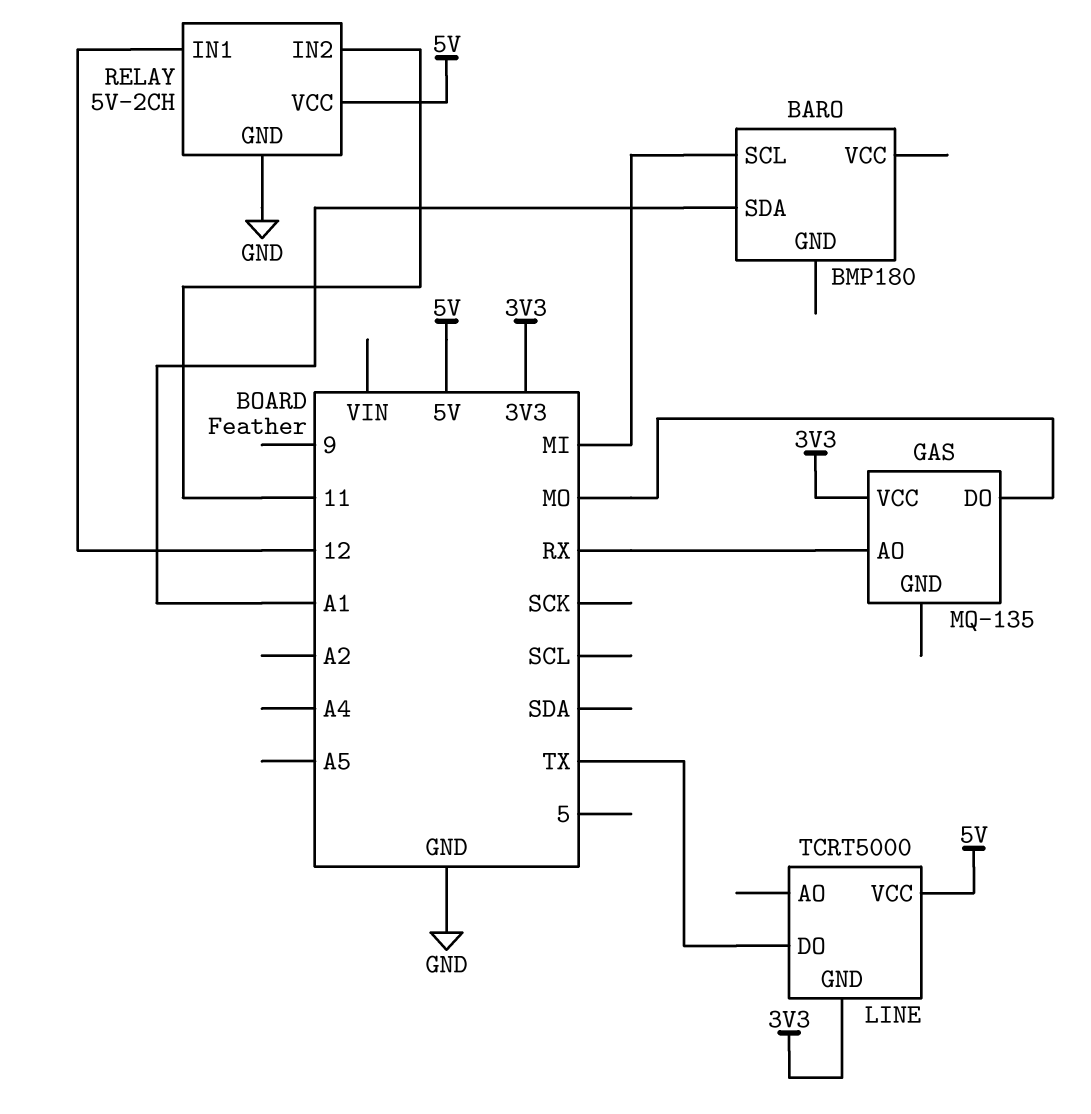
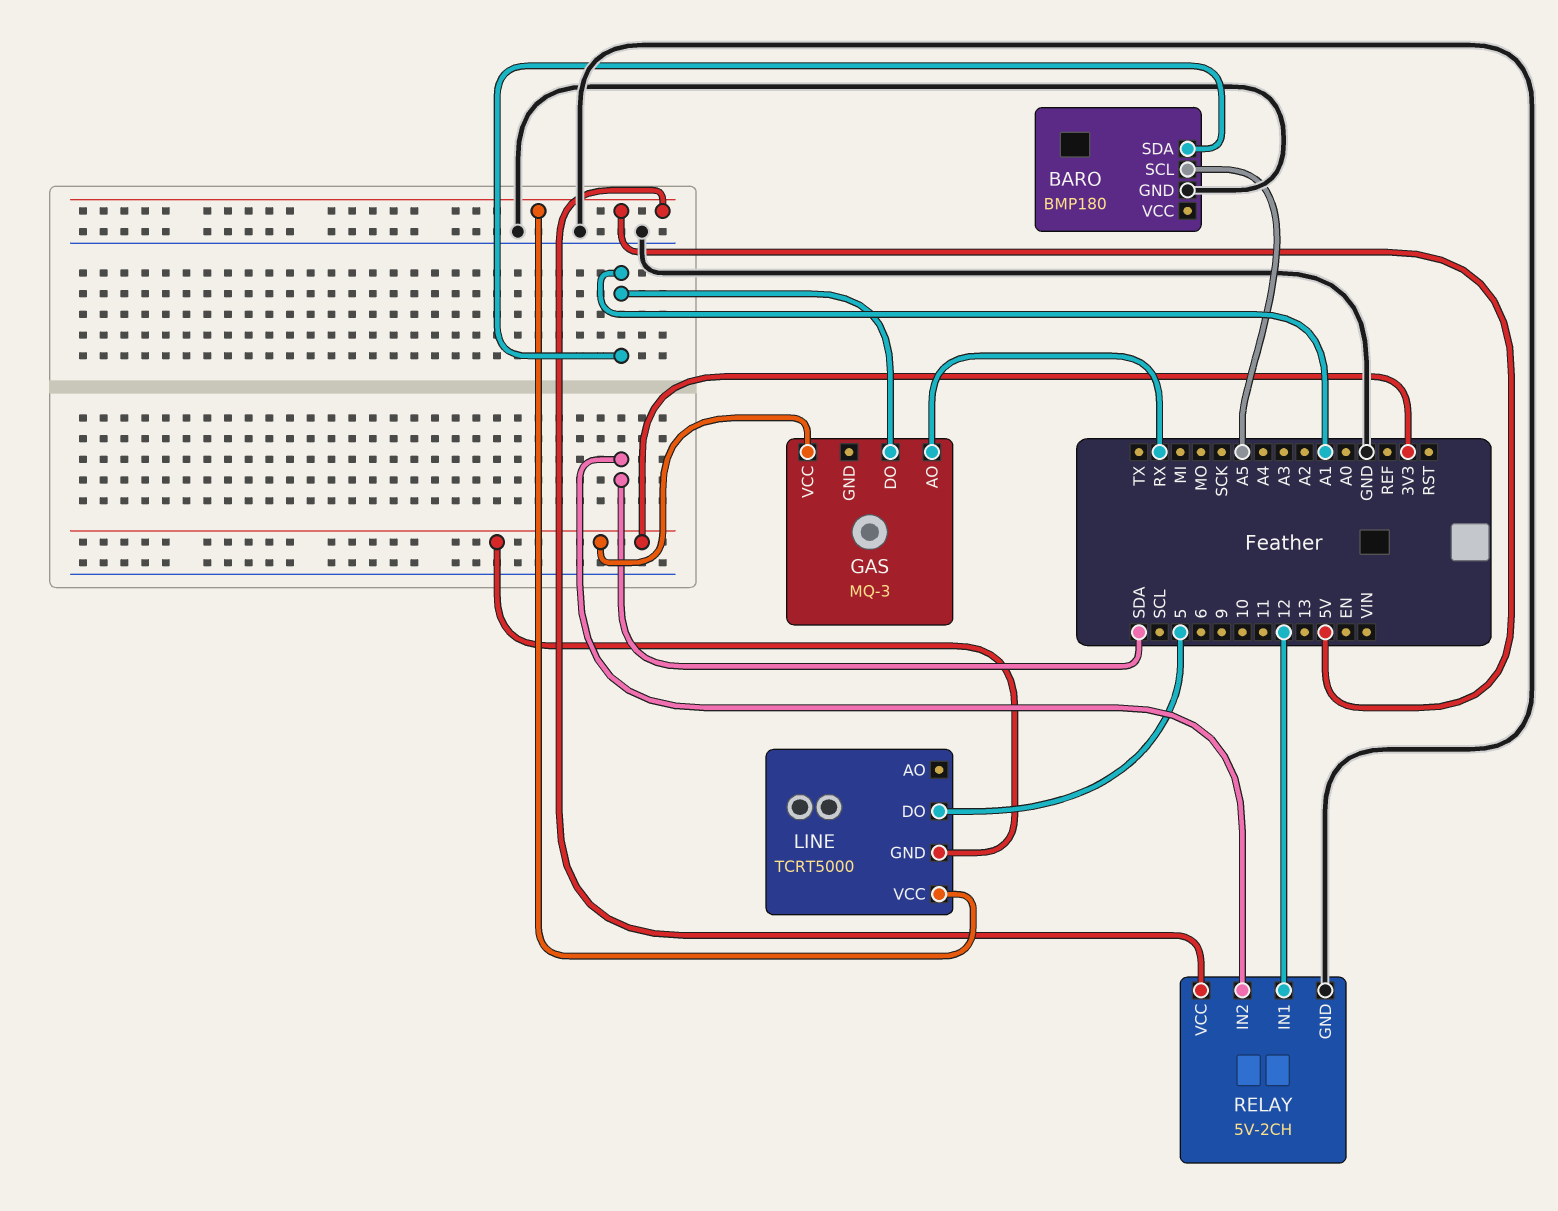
BARO pin GND: none -> GND
BARO pin SCL: MI -> A5
GAS: MQ-135 -> MQ-3
GAS pin DO: MO -> A1
LINE pin DO: TX -> 5
RELAY pin IN2: 11 -> SDA

